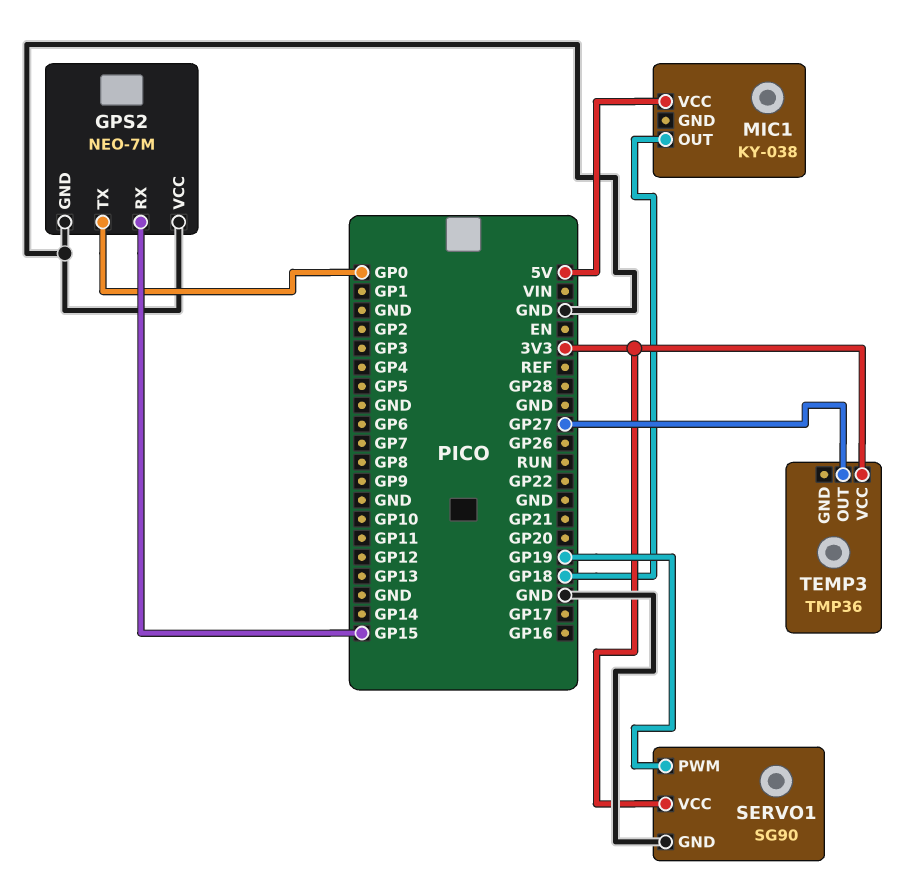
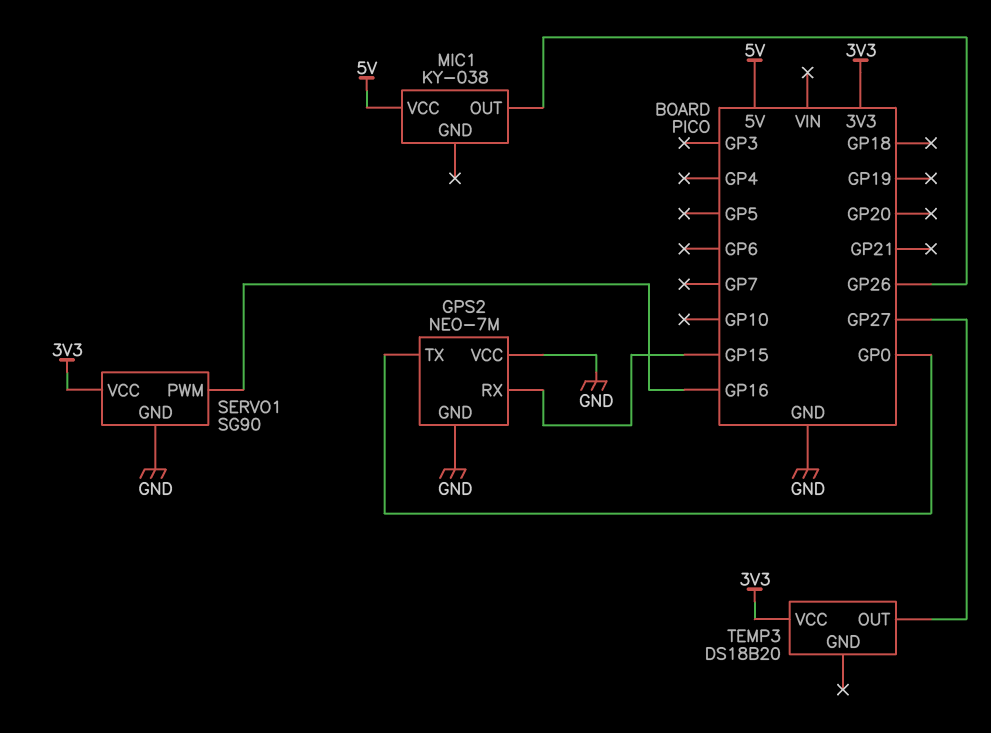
MIC1 pin OUT: GP18 -> GP26
SERVO1 pin PWM: GP19 -> GP16
TEMP3: TMP36 -> DS18B20

